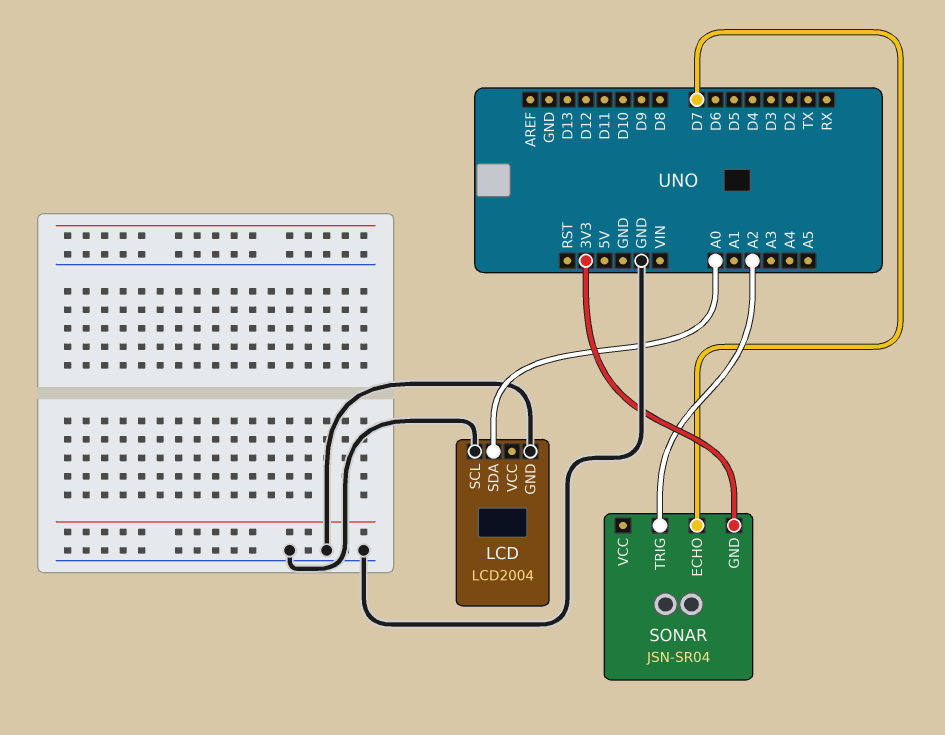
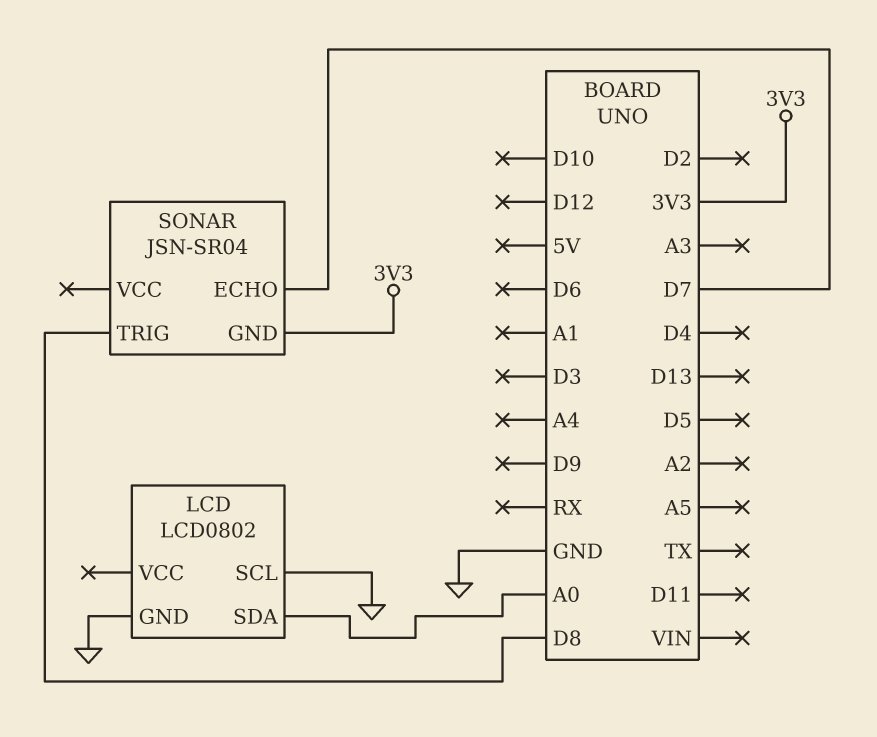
LCD: LCD2004 -> LCD0802
SONAR pin TRIG: A2 -> D8

